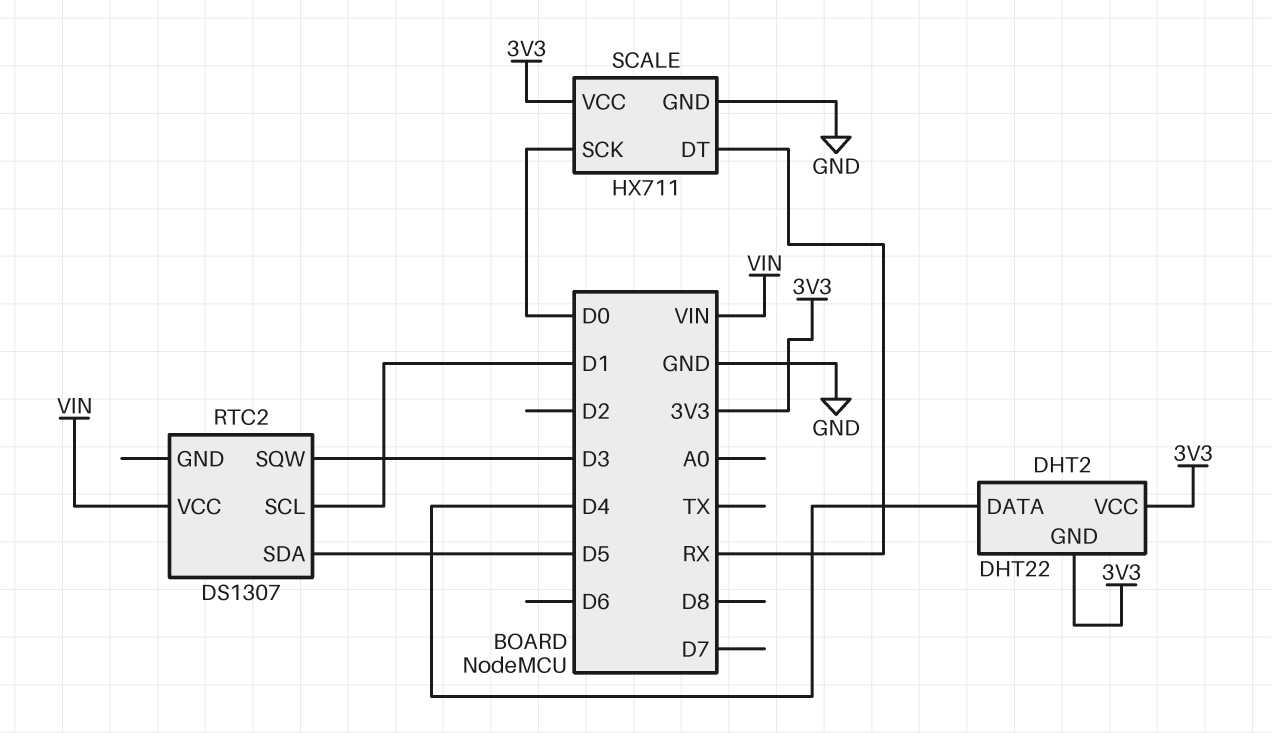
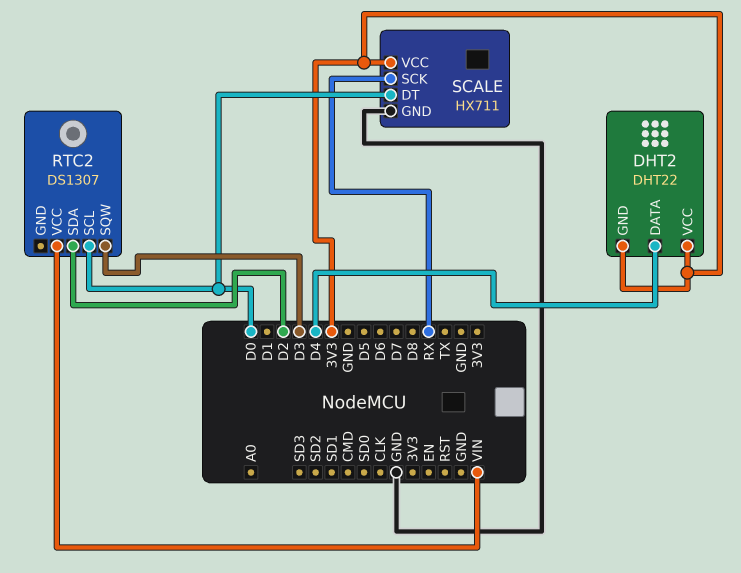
RTC2 pin SCL: D1 -> D0
RTC2 pin SDA: D5 -> D2
SCALE pin DT: RX -> D0
SCALE pin SCK: D0 -> RX

